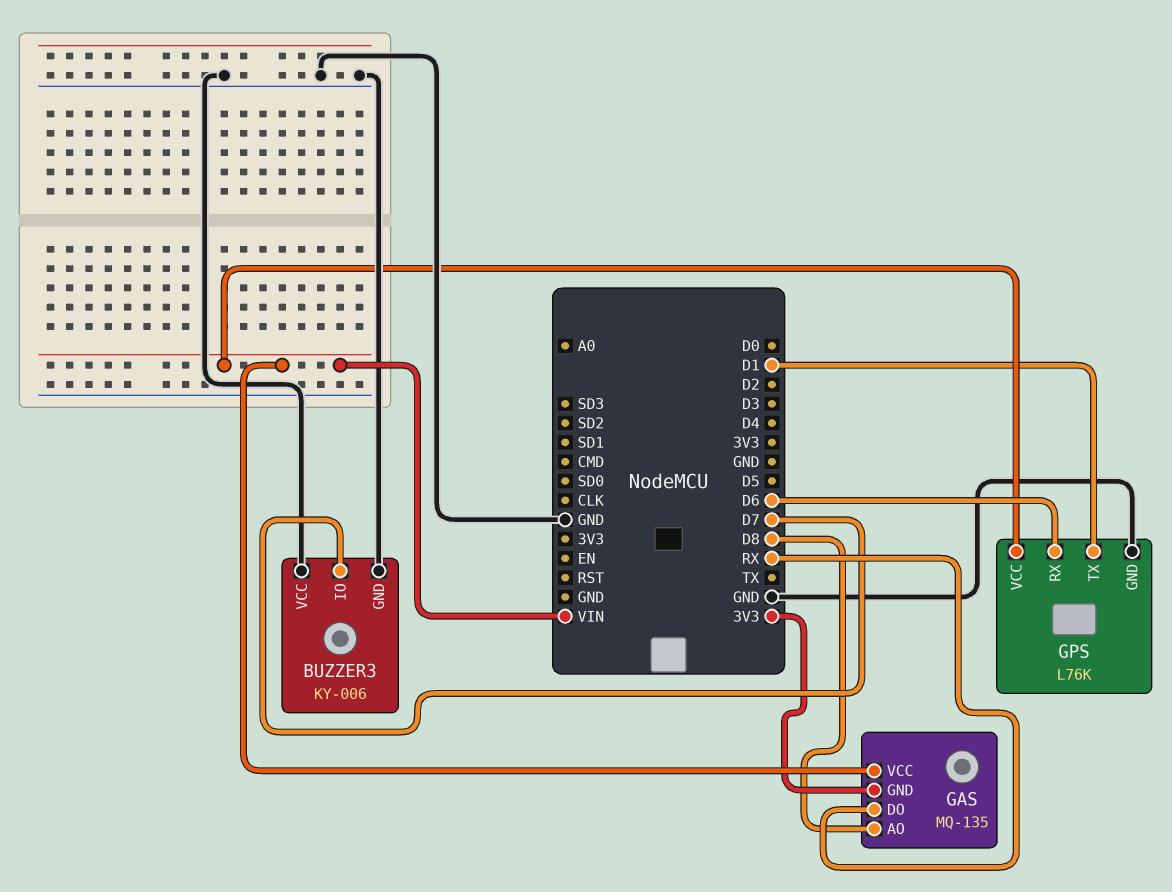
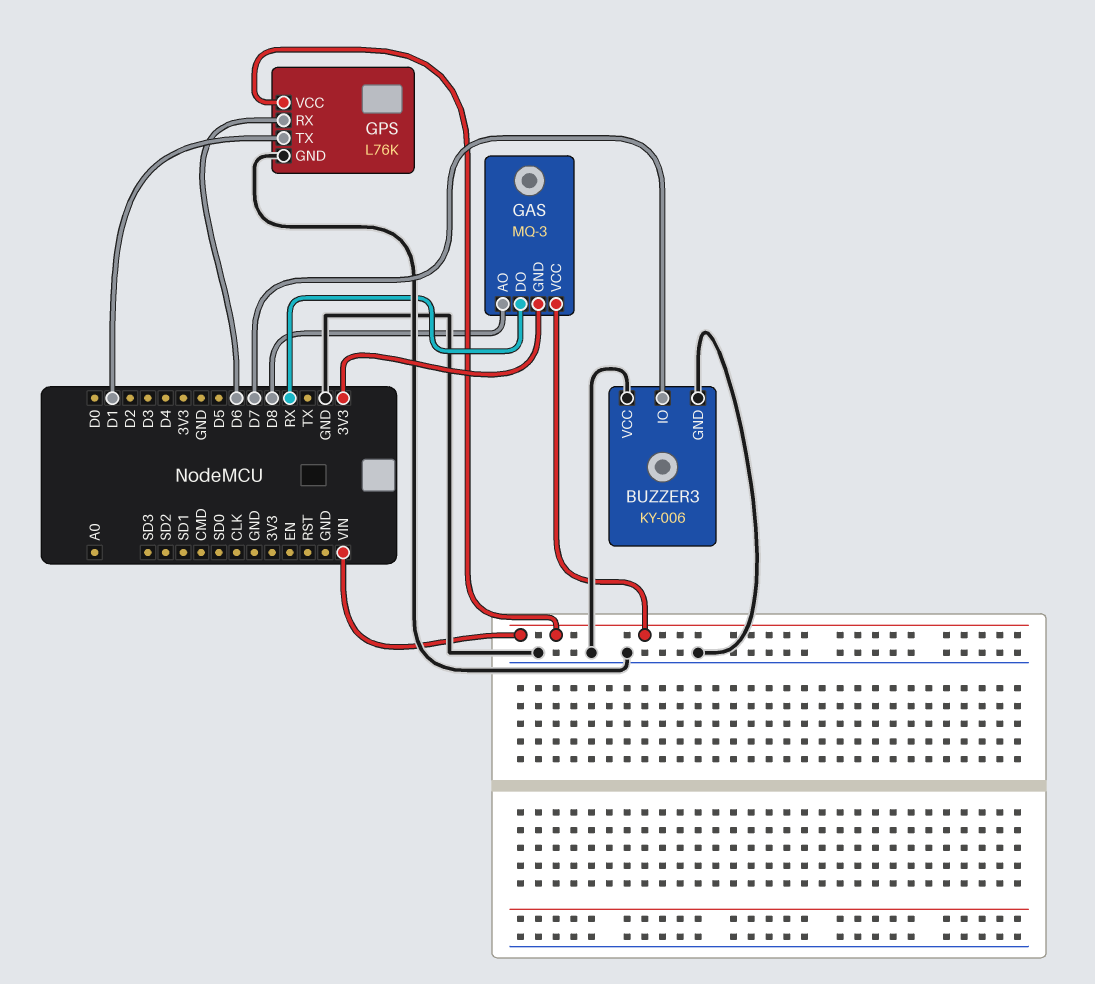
GAS: MQ-135 -> MQ-3

